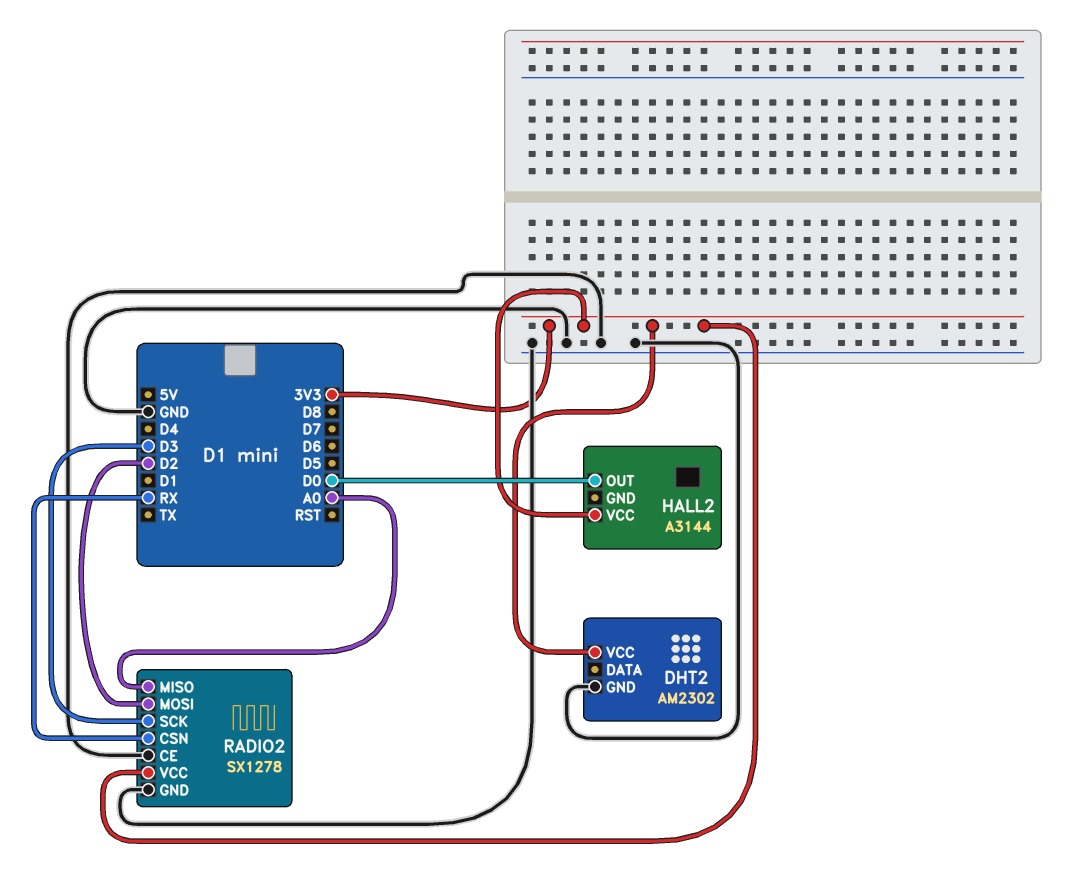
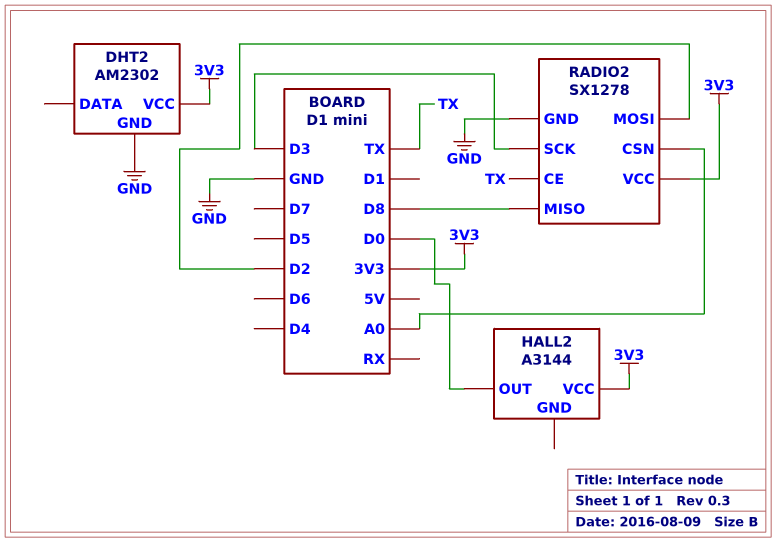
RADIO2 pin CE: GND -> TX
RADIO2 pin CSN: RX -> A0
RADIO2 pin MISO: A0 -> D8

